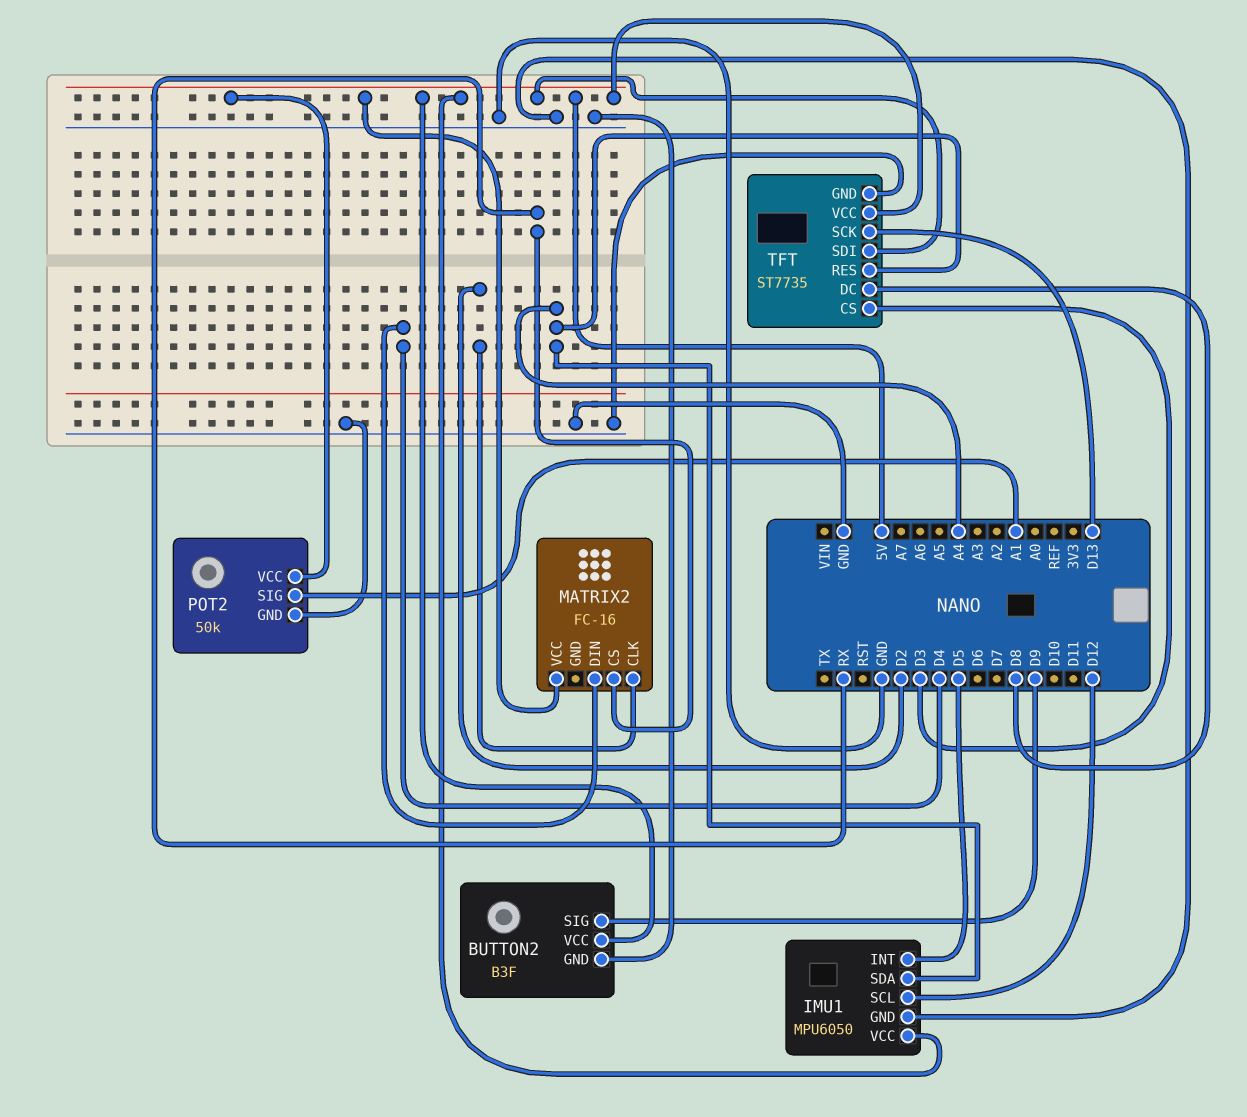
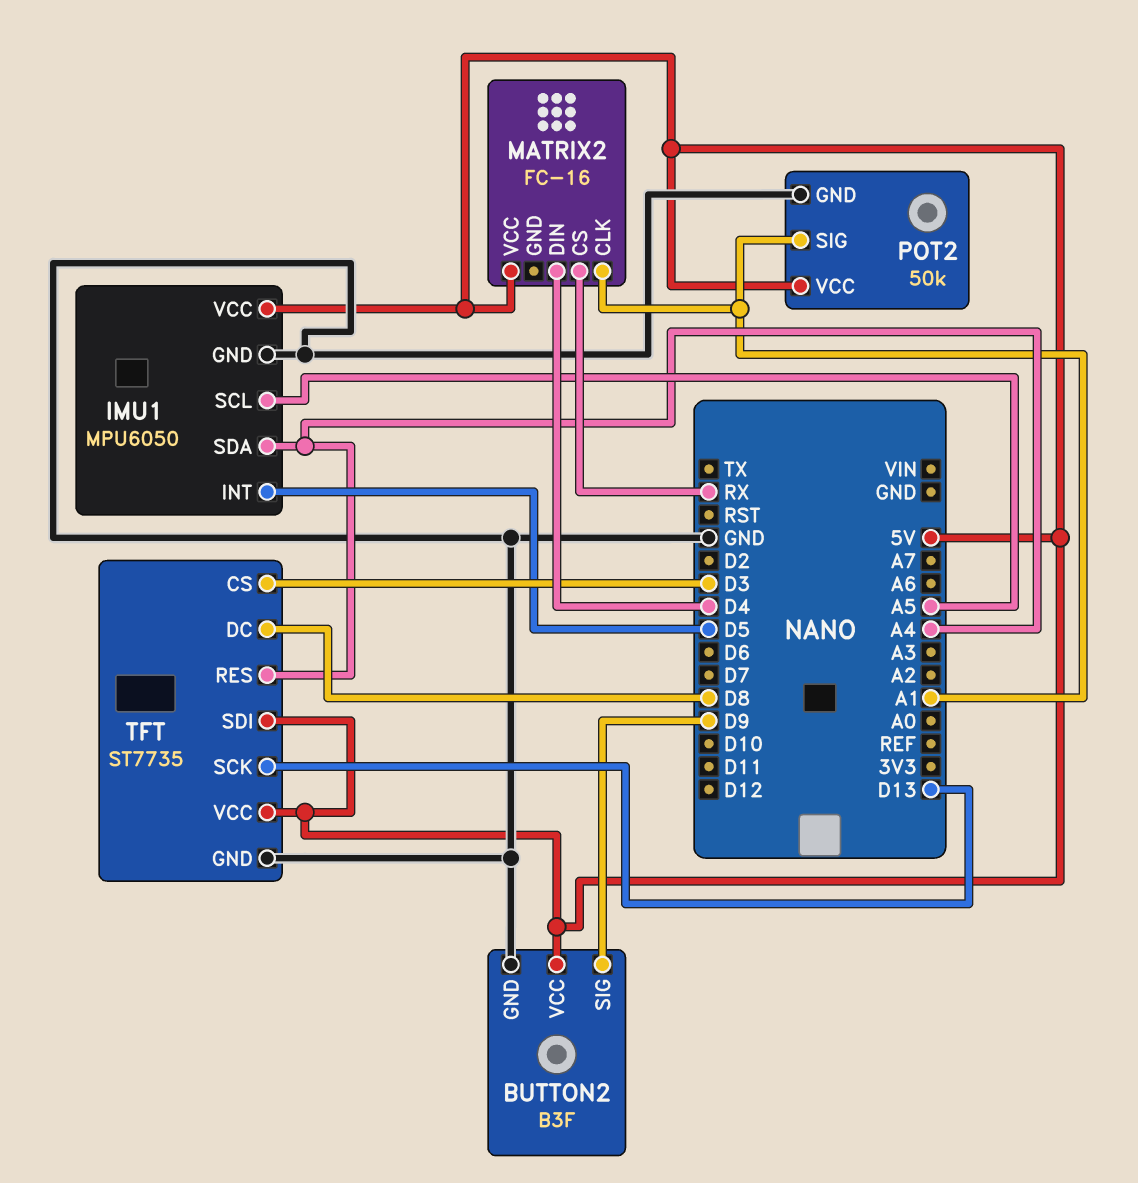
IMU1 pin SCL: D12 -> A5
MATRIX2 pin CLK: D2 -> A1

